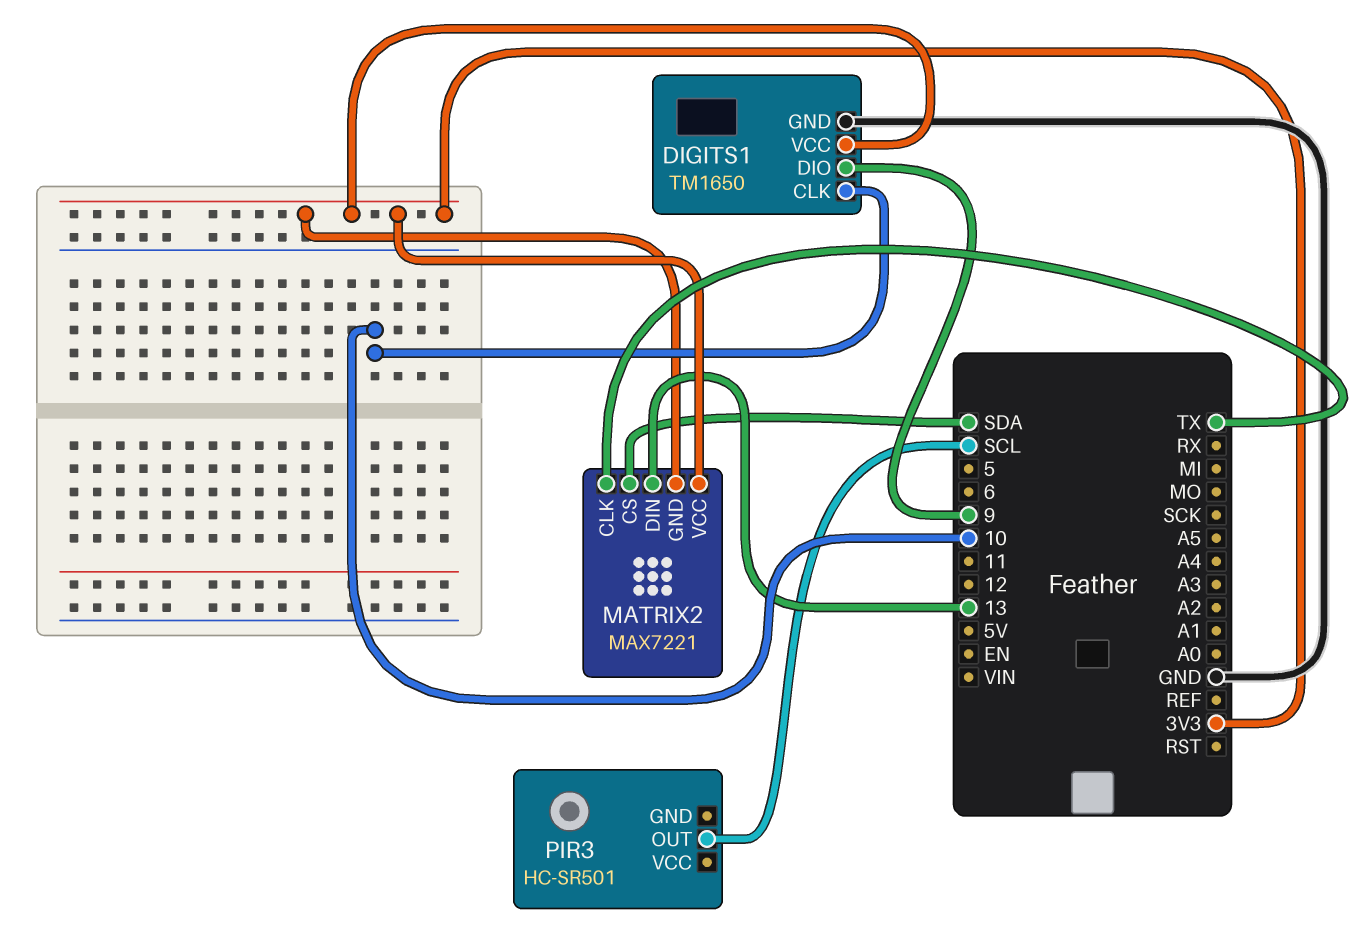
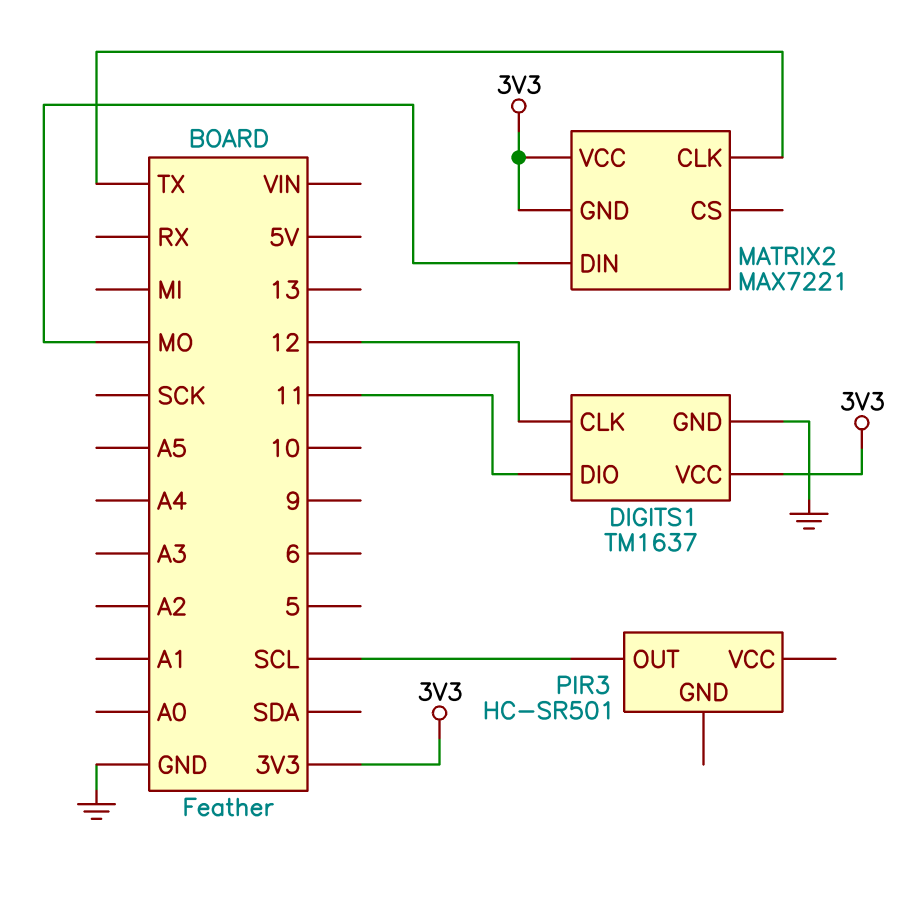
DIGITS1: TM1650 -> TM1637
DIGITS1 pin CLK: 10 -> 12
DIGITS1 pin DIO: 9 -> 11
MATRIX2 pin CS: SDA -> none
MATRIX2 pin DIN: 13 -> MO

